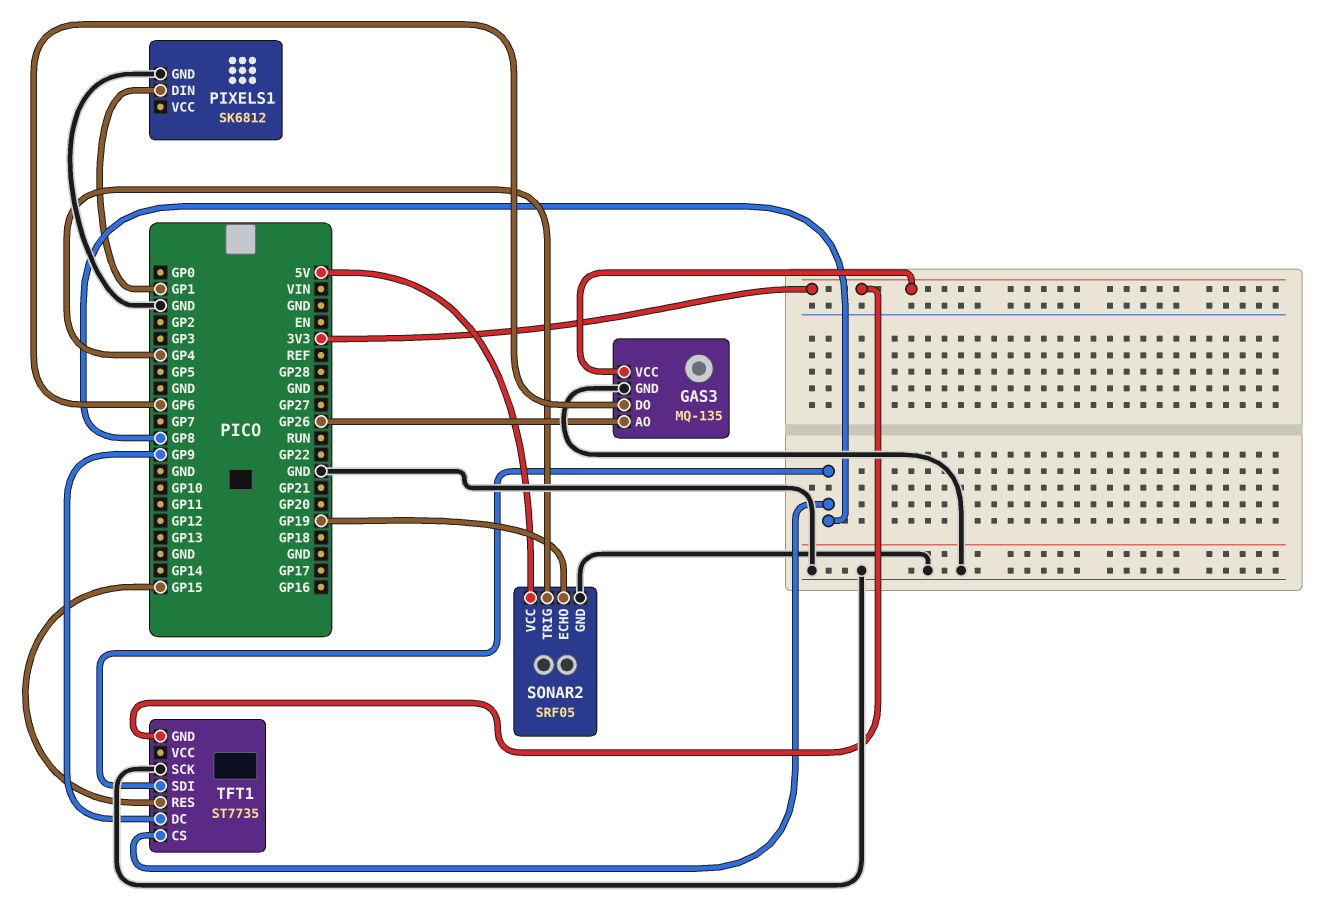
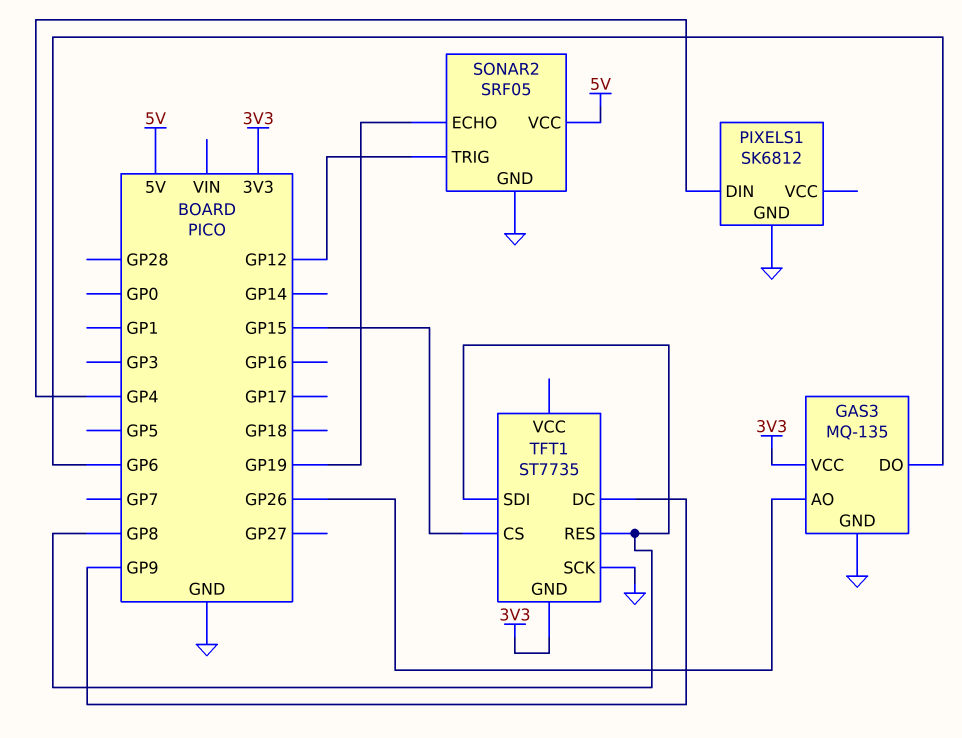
PIXELS1 pin DIN: GP1 -> GP4
SONAR2 pin TRIG: GP4 -> GP12
TFT1 pin CS: GP8 -> GP15
TFT1 pin RES: GP15 -> GP8

